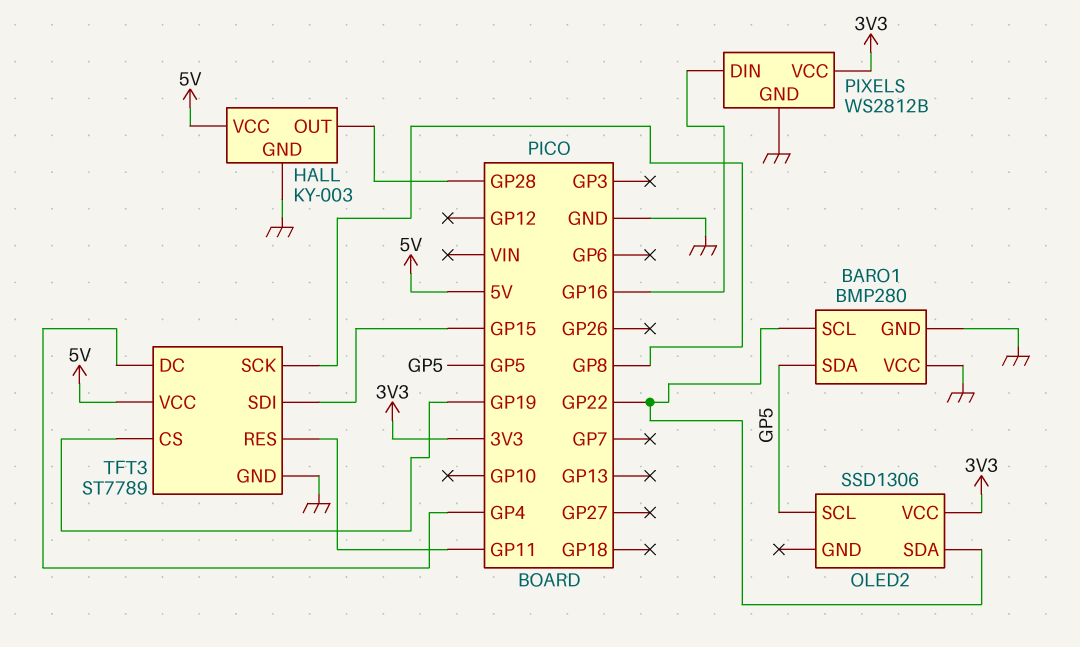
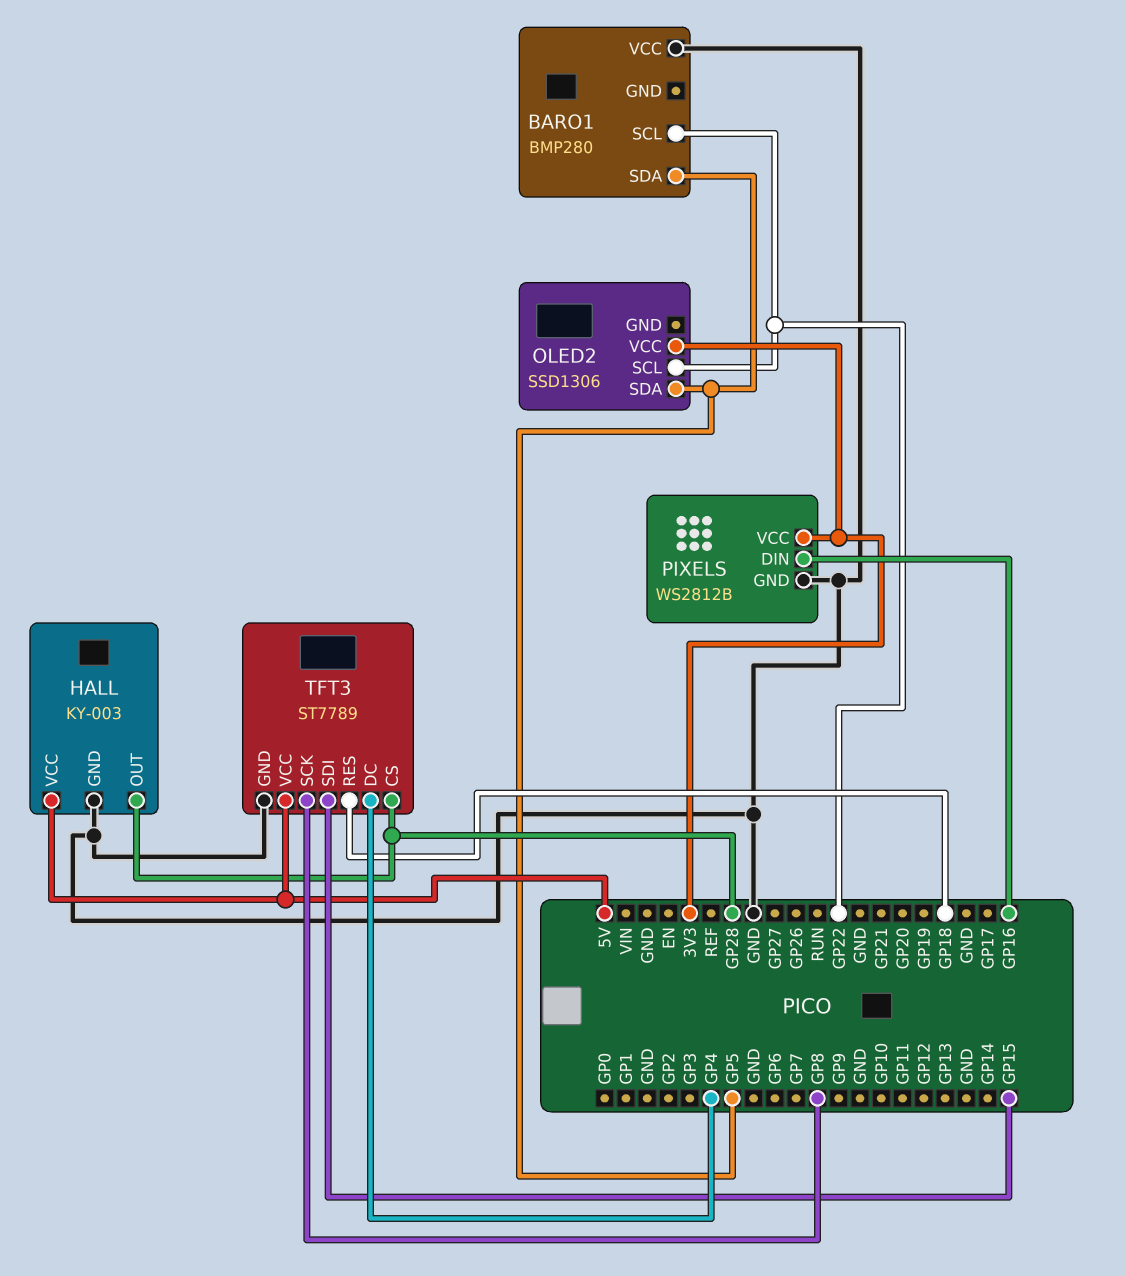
BARO1 pin GND: GND -> none
OLED2 pin SCL: GP5 -> GP22
OLED2 pin SDA: GP22 -> GP5
TFT3 pin CS: GP19 -> GP28
TFT3 pin RES: GP11 -> GP18

